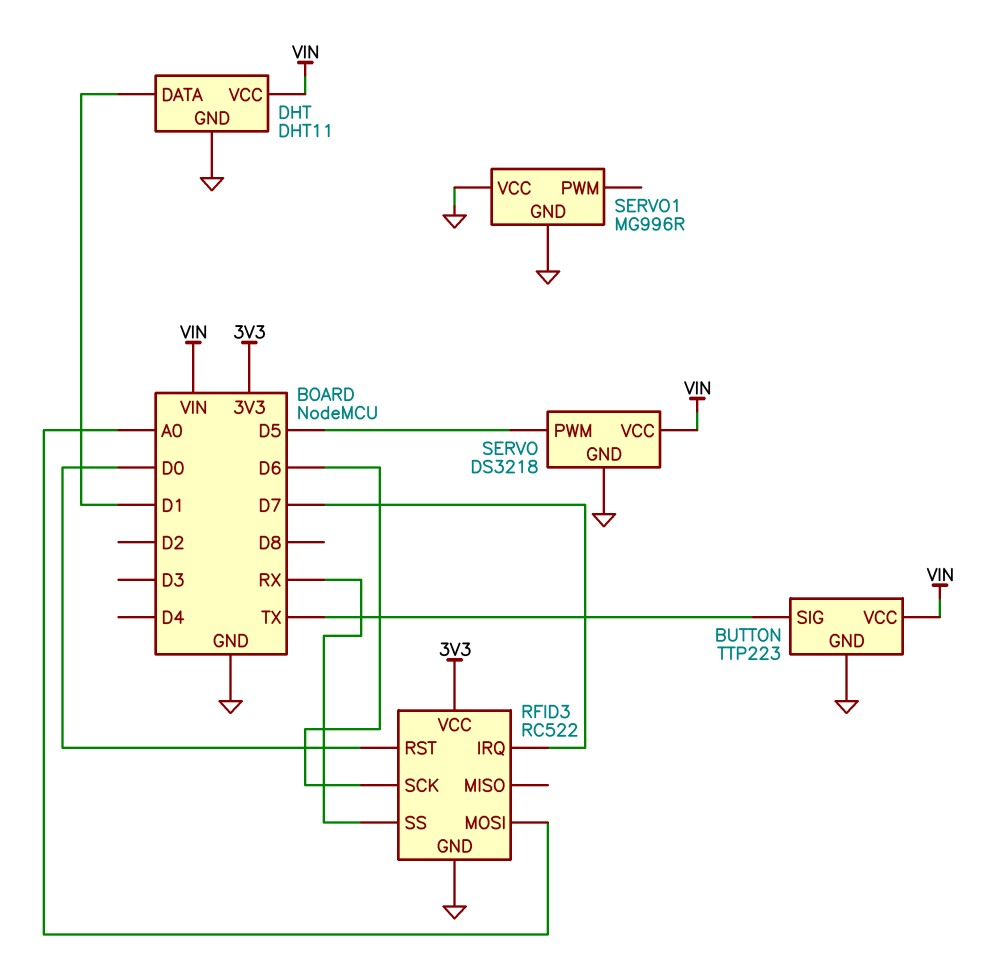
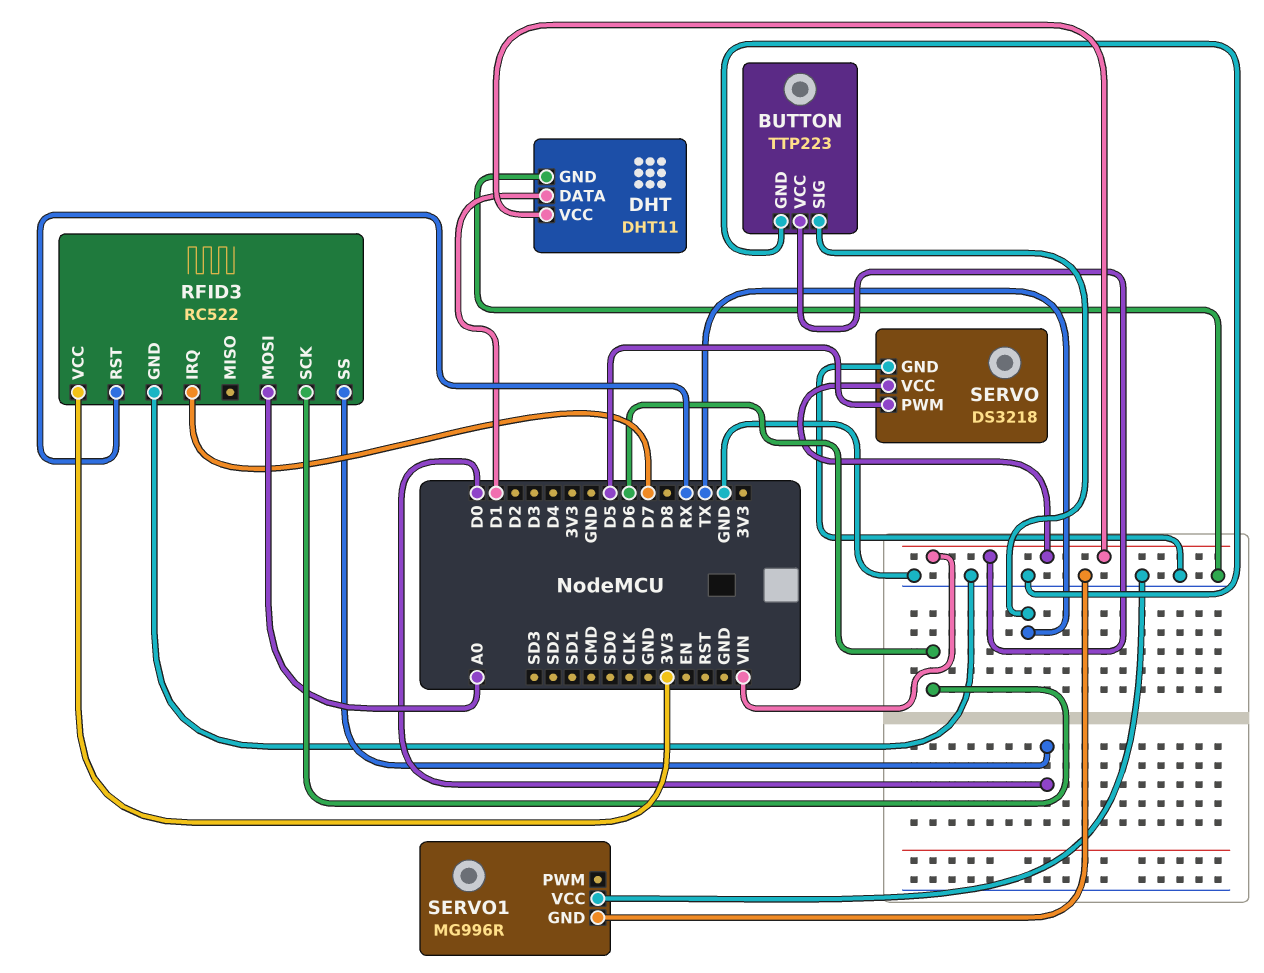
RFID3 pin RST: D0 -> RX
RFID3 pin SS: RX -> D0

